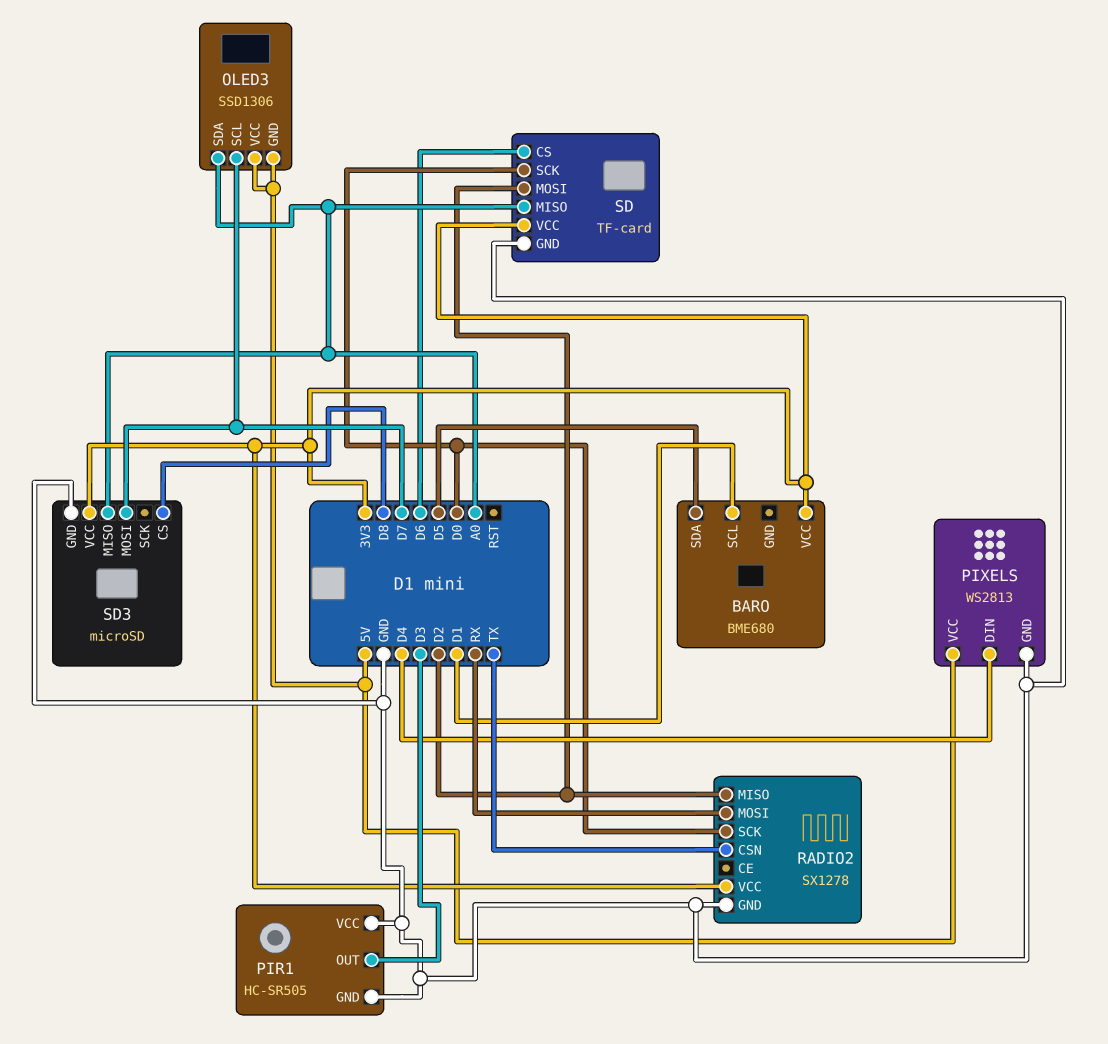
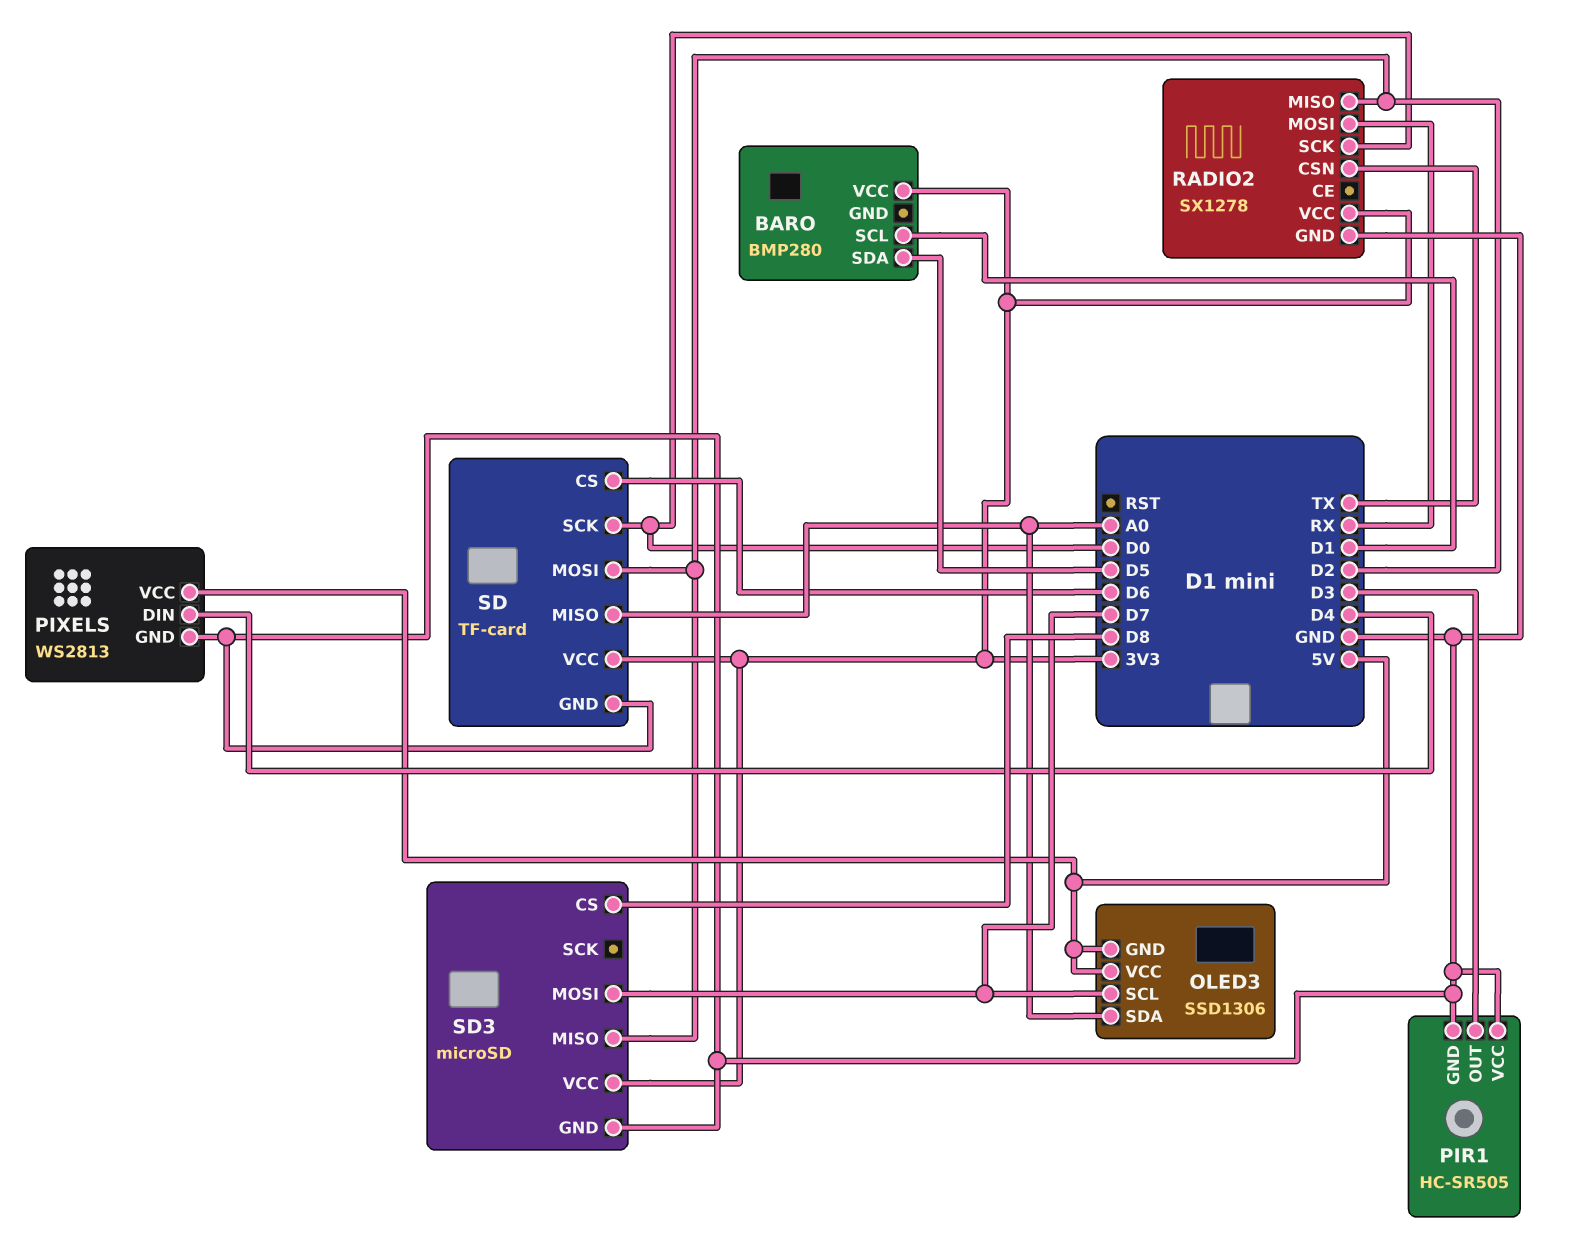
BARO: BME680 -> BMP280
SD3 pin MISO: A0 -> D2

